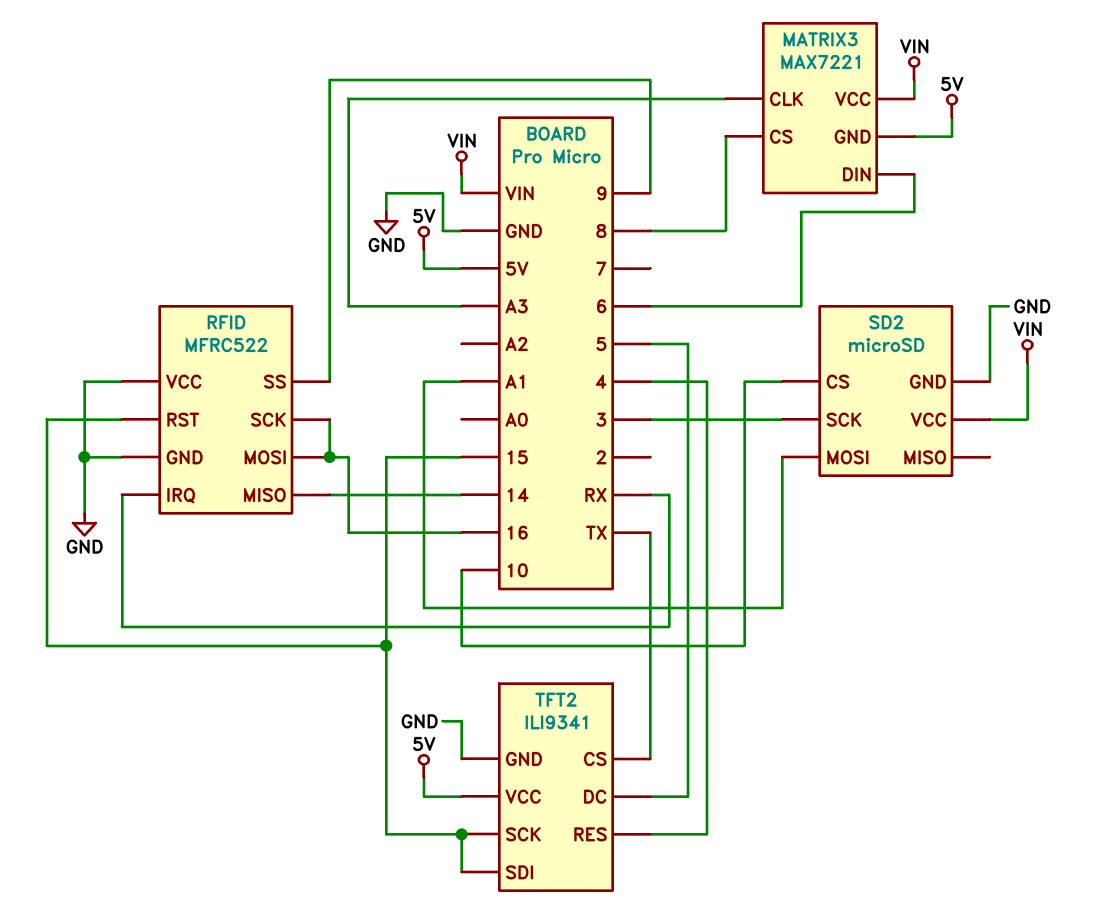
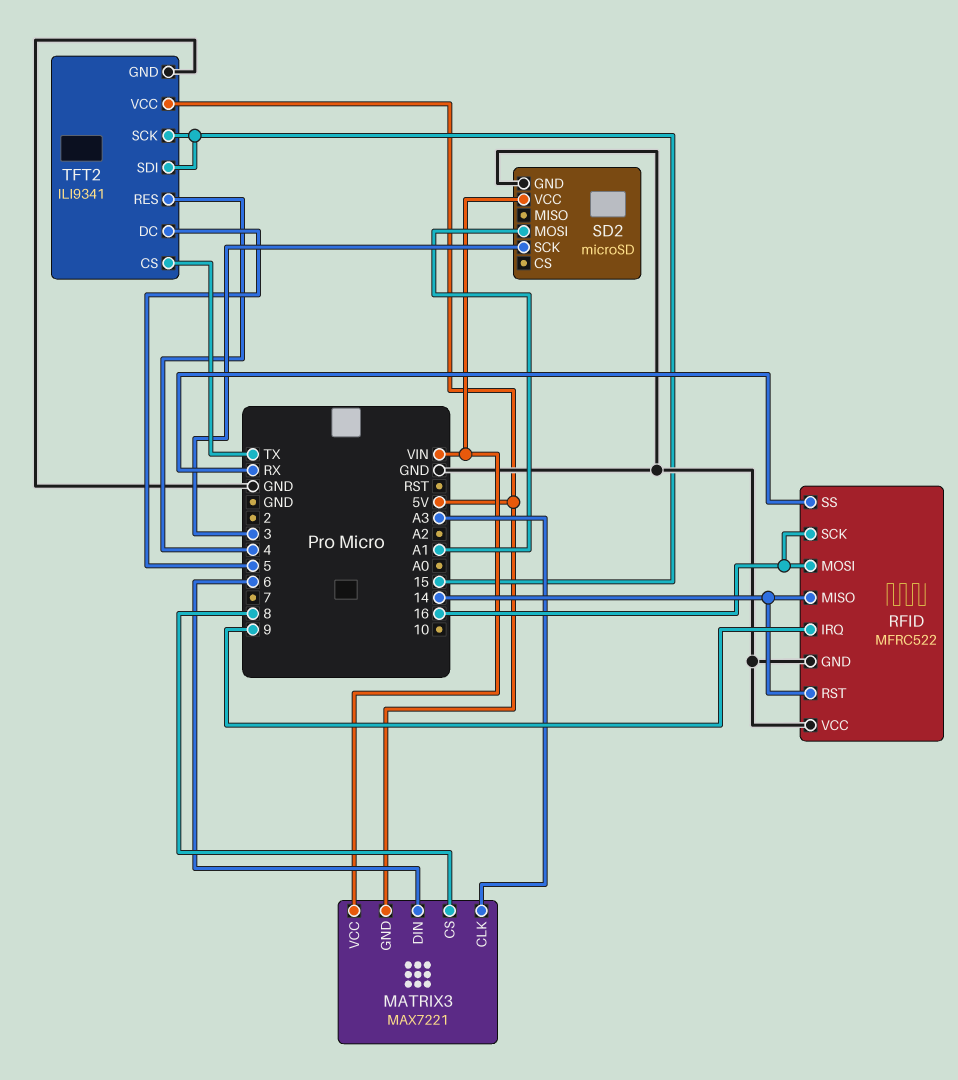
RFID pin IRQ: RX -> 9
RFID pin RST: 15 -> 14
RFID pin SS: 9 -> RX
SD2 pin CS: 10 -> none

